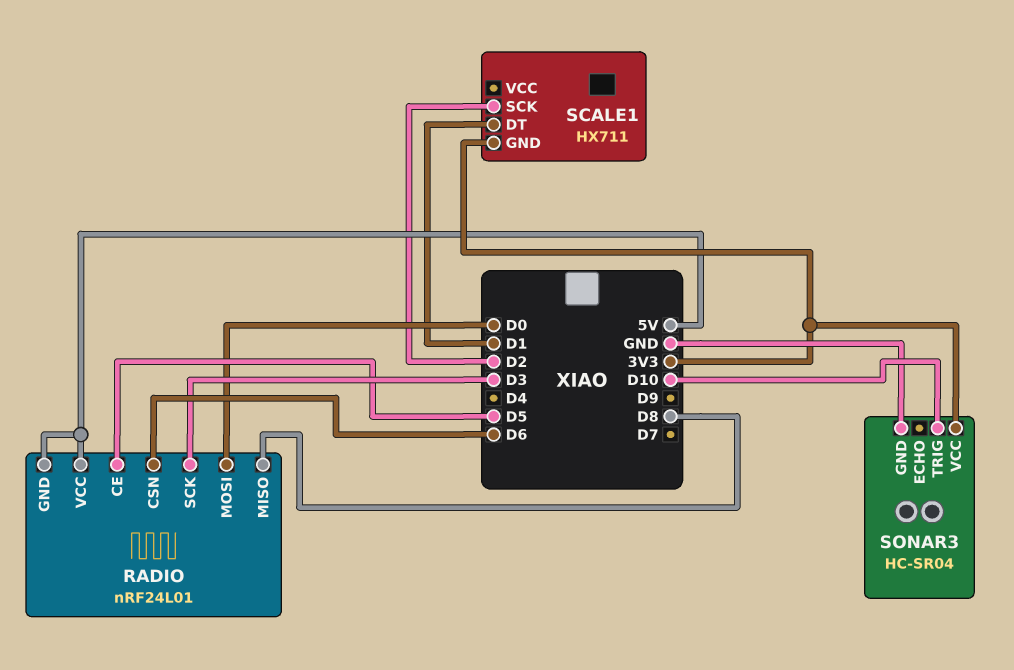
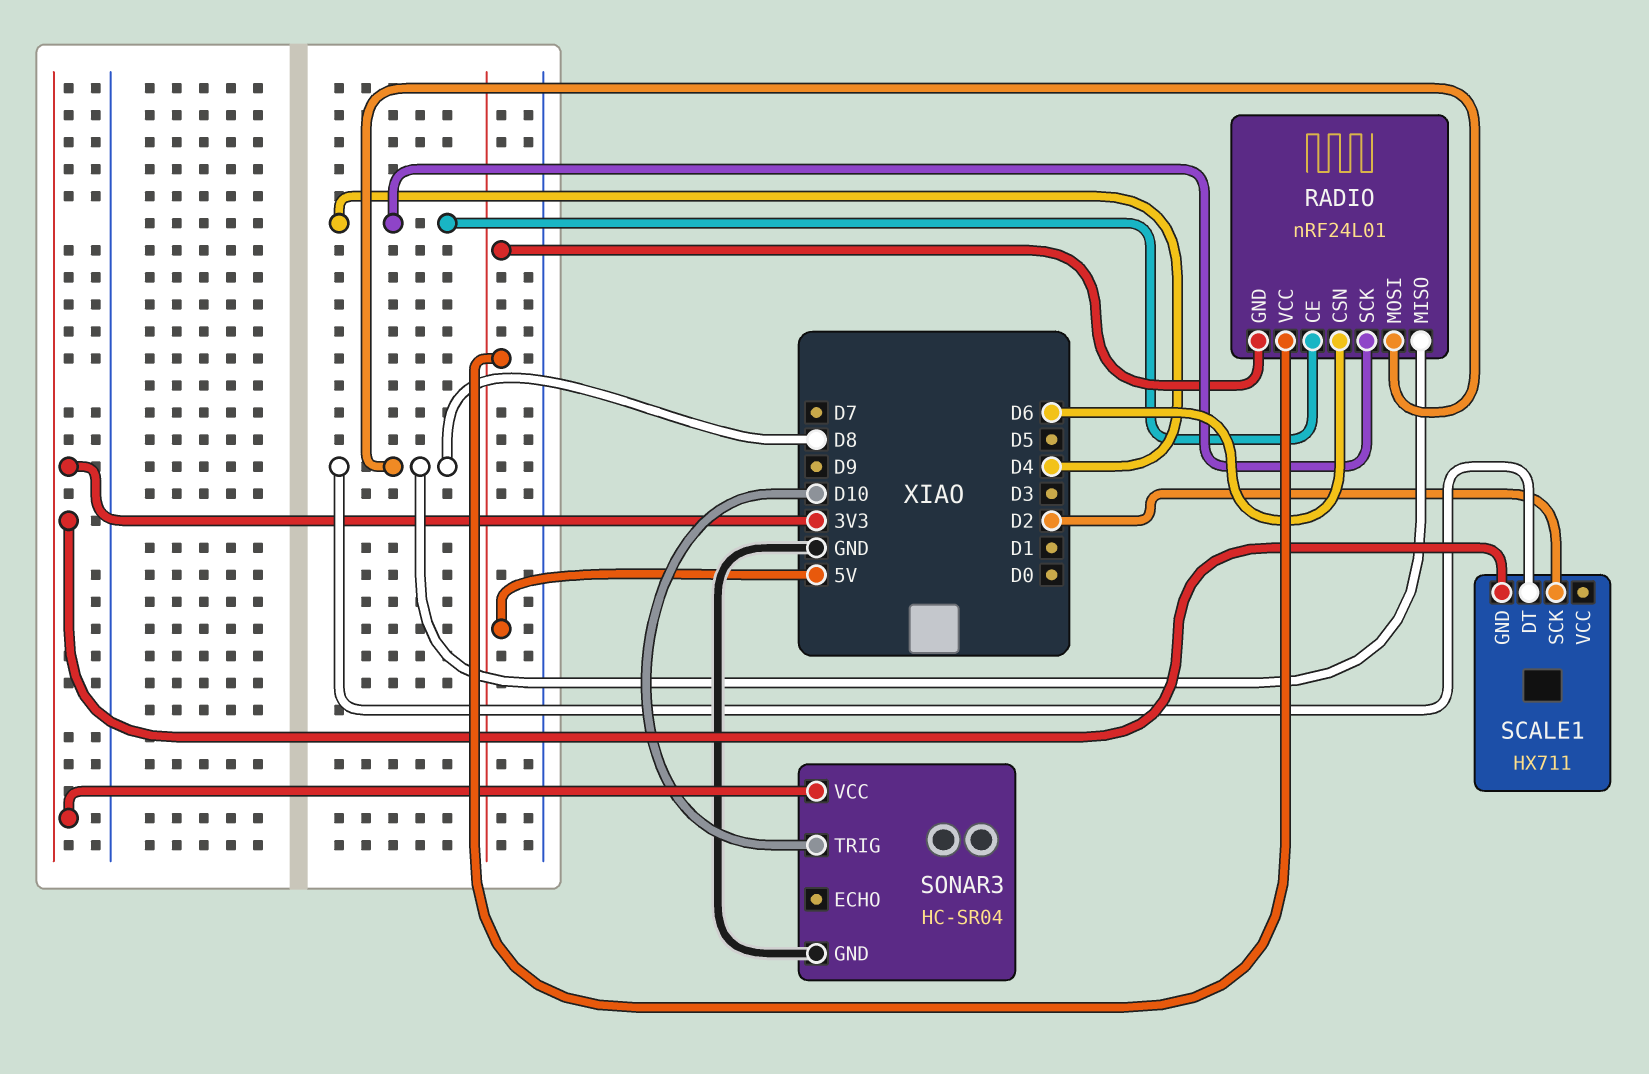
RADIO pin CE: D5 -> D4
RADIO pin MOSI: D0 -> D8
RADIO pin SCK: D3 -> D4
SCALE1 pin DT: D1 -> D8

